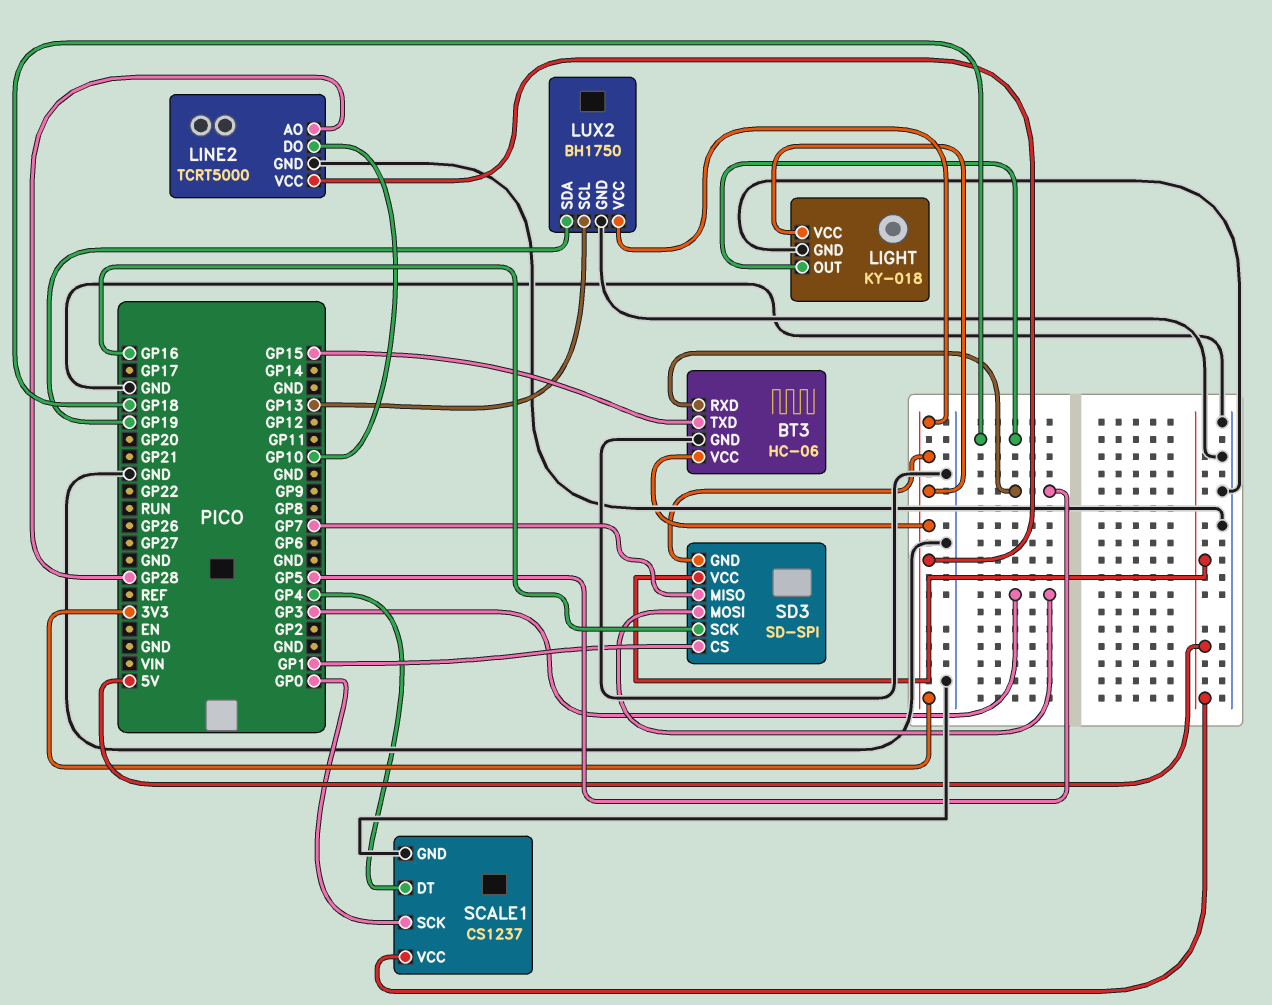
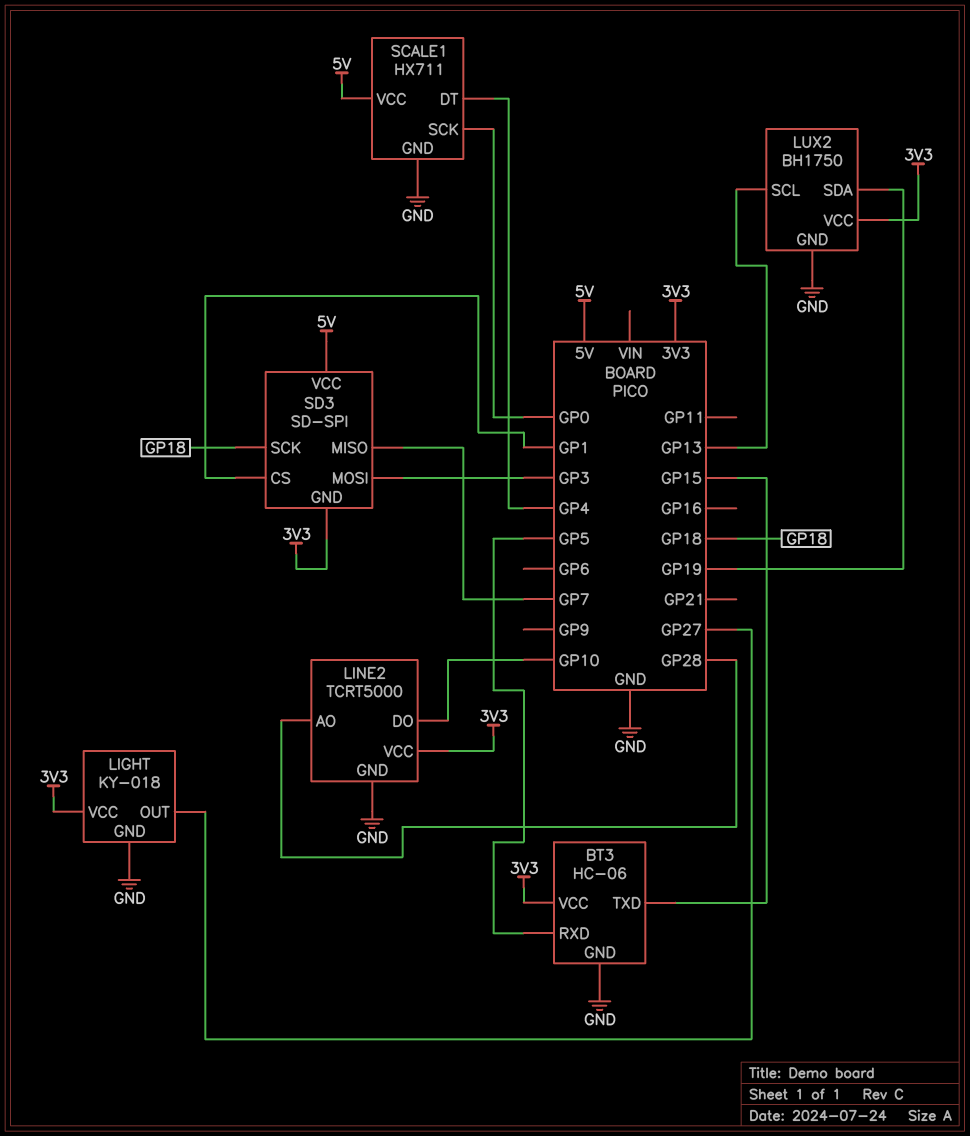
LIGHT pin OUT: GP18 -> GP27
SCALE1: CS1237 -> HX711
SD3 pin SCK: GP16 -> GP18

